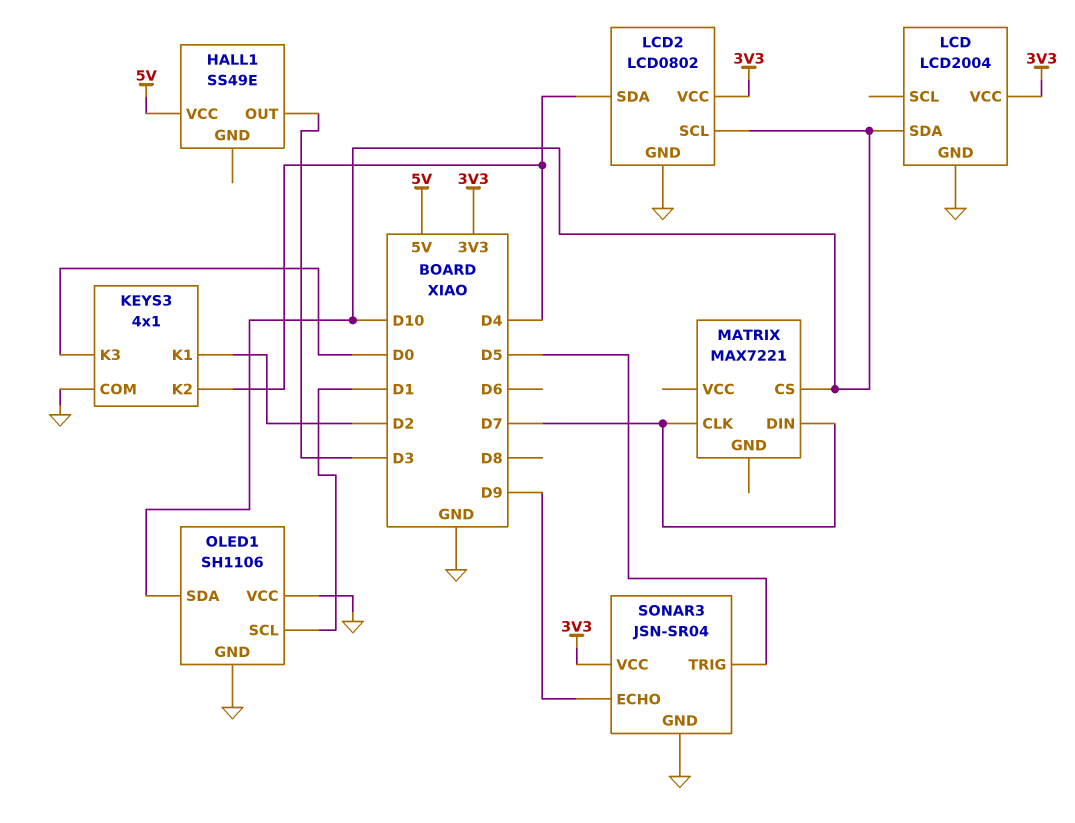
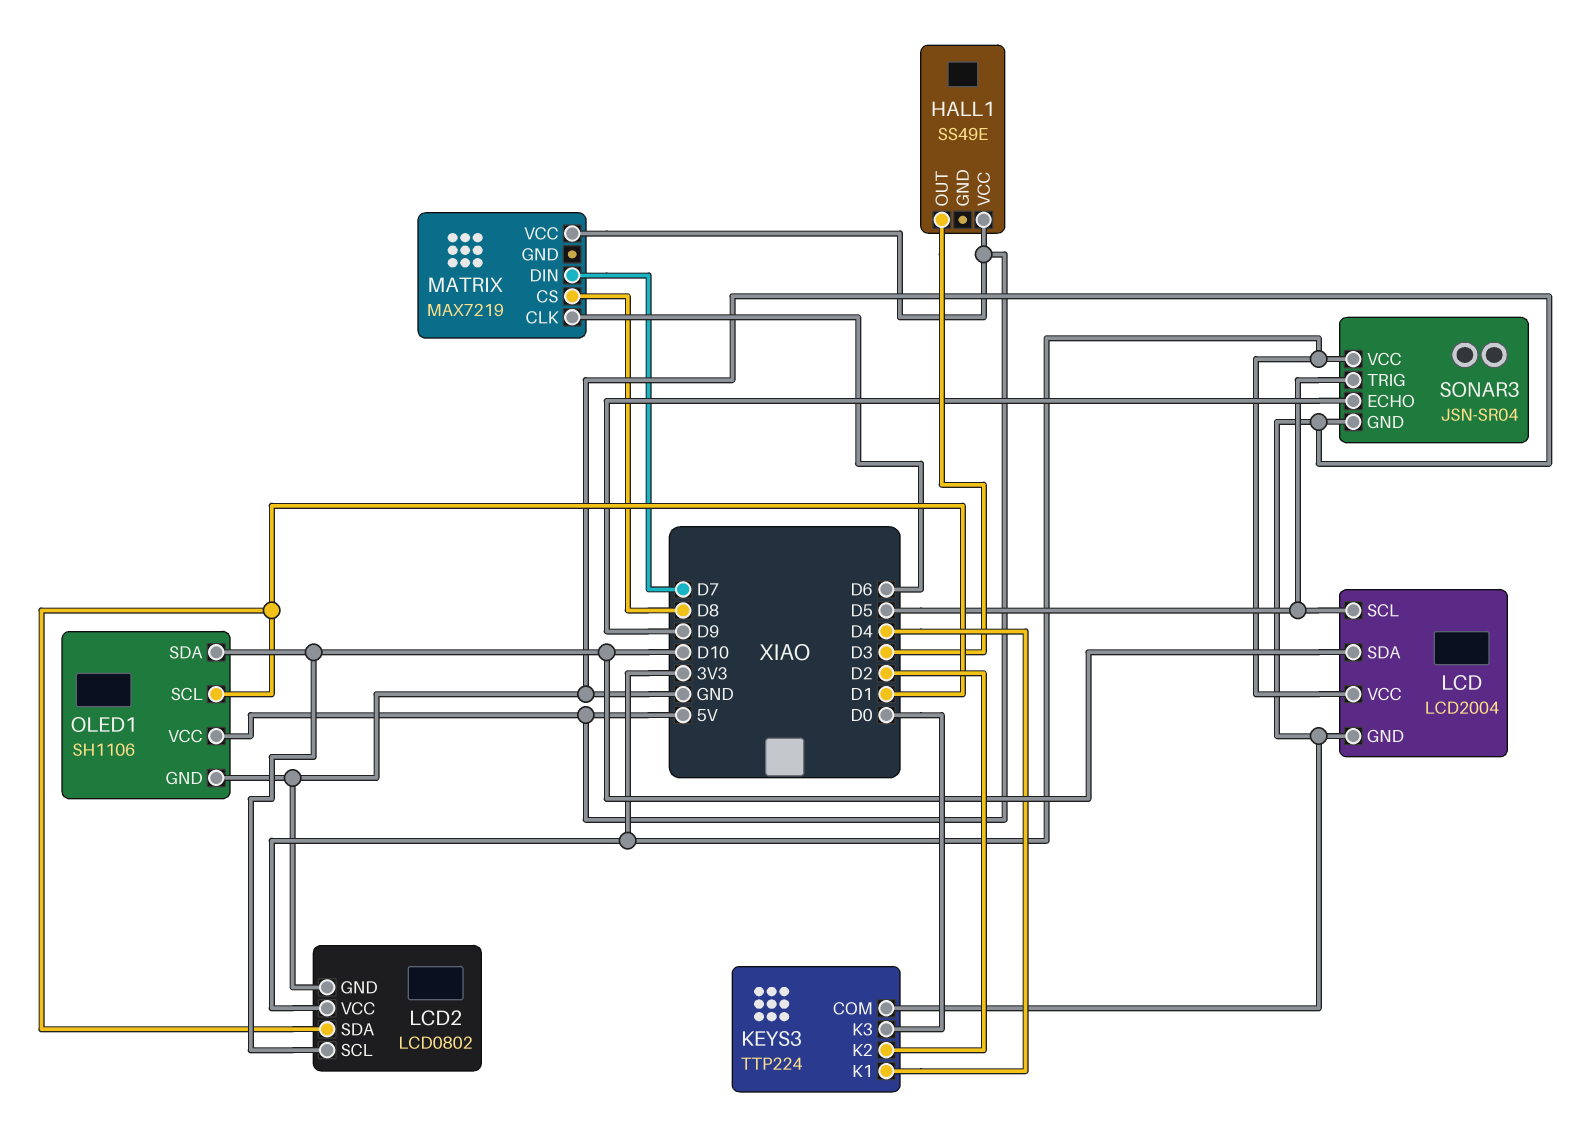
KEYS3: 4x1 -> TTP224
KEYS3 pin K1: D2 -> D4
KEYS3 pin K2: D4 -> D2
LCD pin SCL: none -> D5
LCD2 pin SDA: D4 -> D1
MATRIX: MAX7221 -> MAX7219
MATRIX pin CLK: D7 -> D6
MATRIX pin CS: D10 -> D8
MATRIX pin VCC: none -> 5V
OLED1 pin VCC: GND -> 5V

